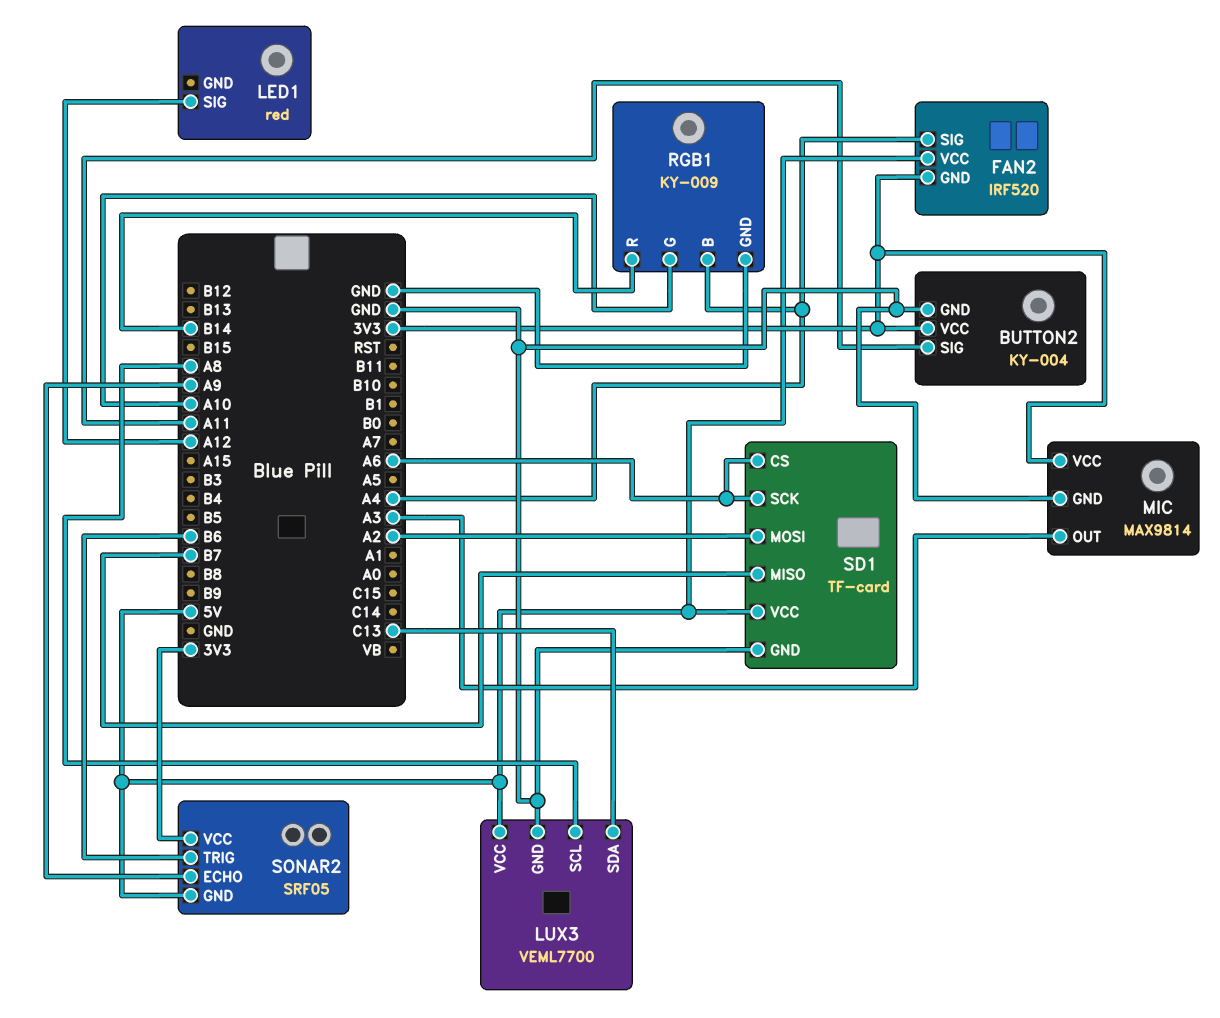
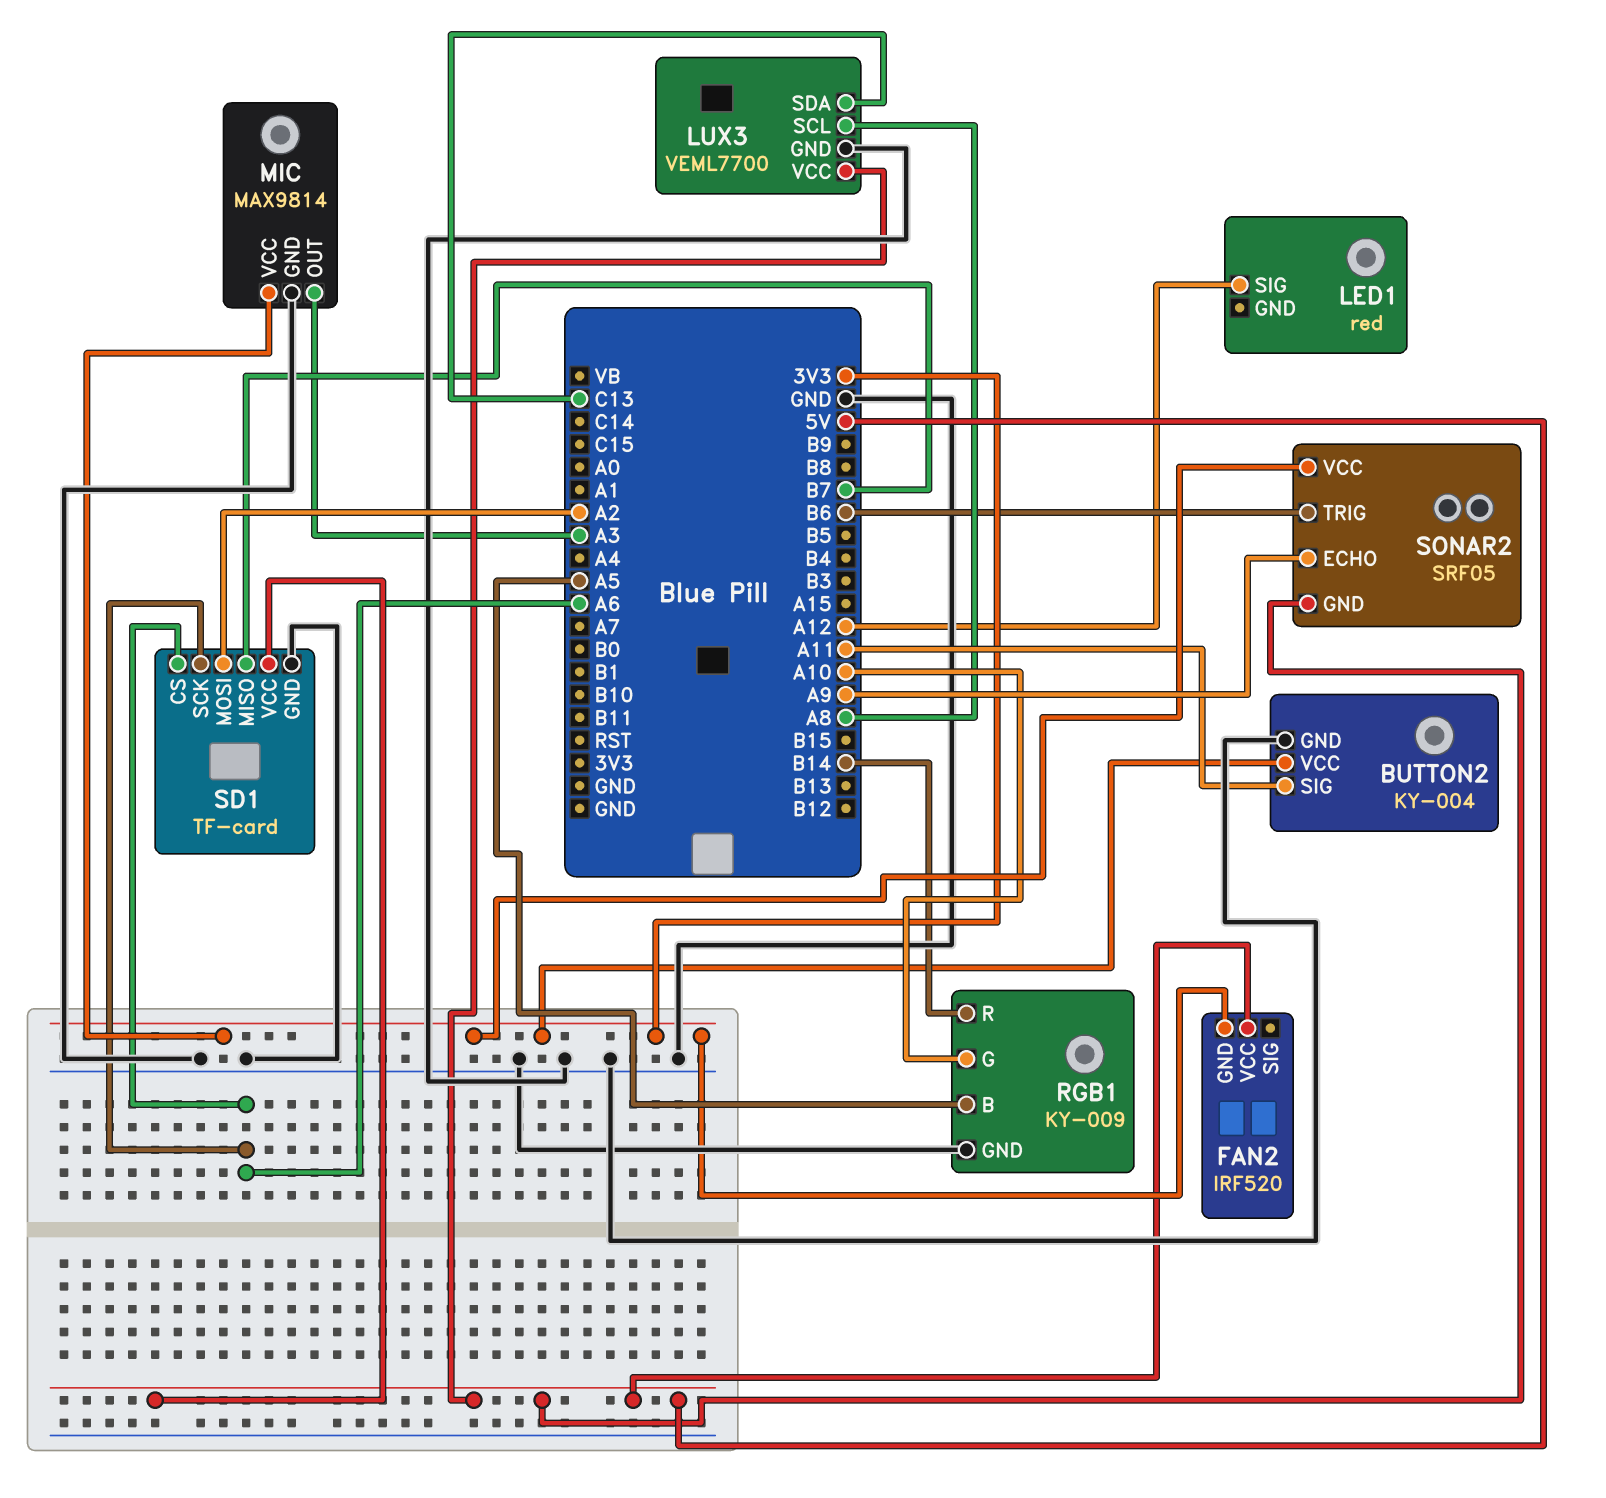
FAN2 pin SIG: A4 -> none
RGB1 pin B: A4 -> A5

